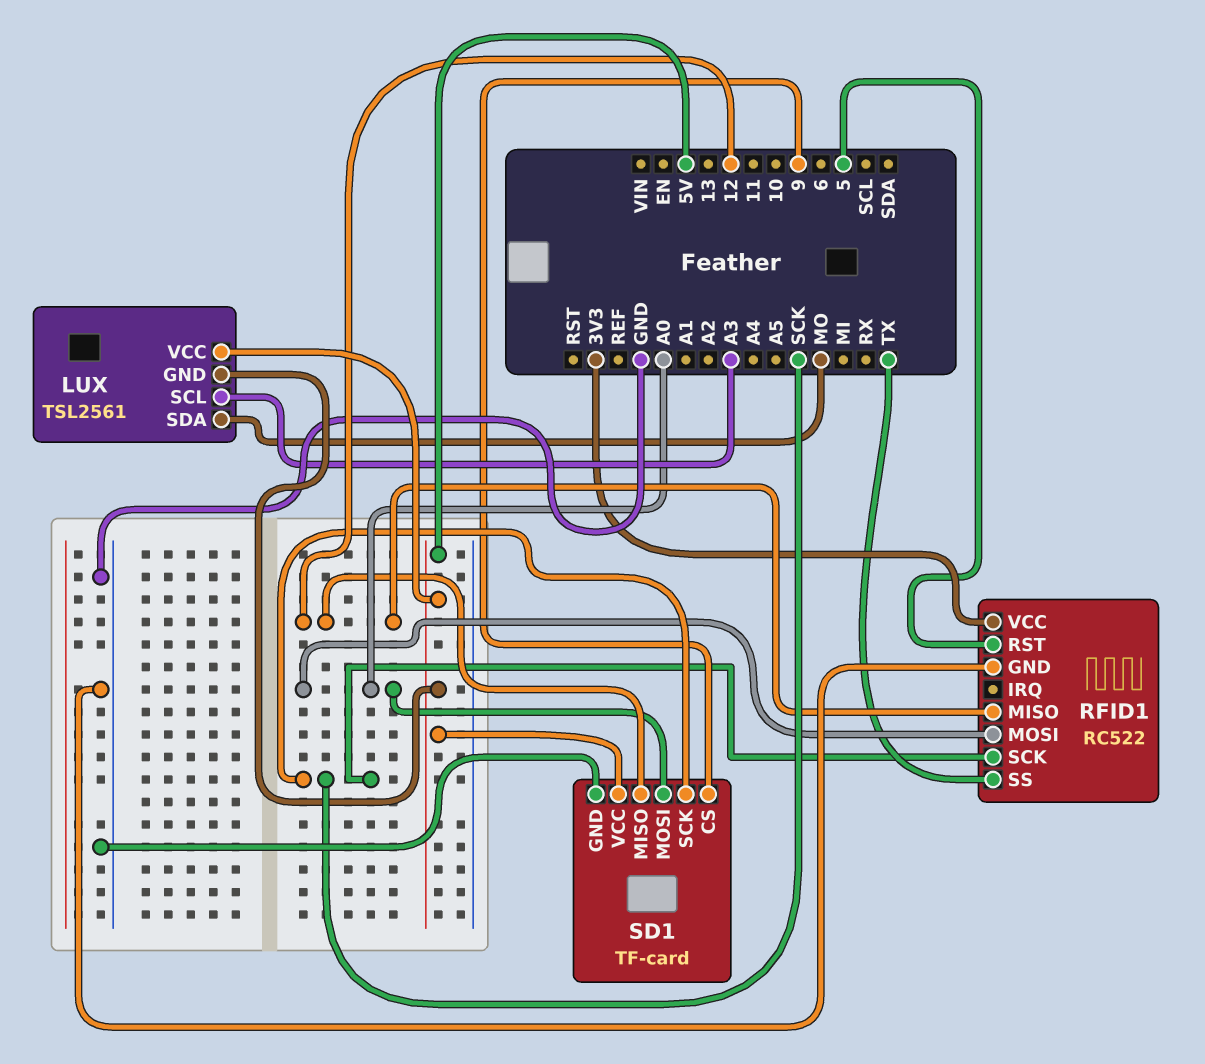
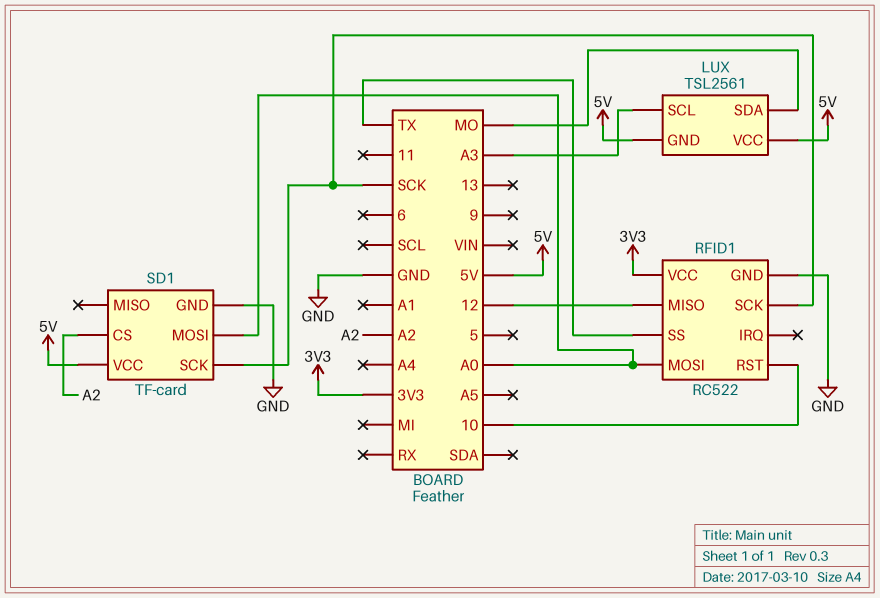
RFID1 pin RST: 5 -> 10
SD1 pin CS: 9 -> A2
SD1 pin MISO: 12 -> none

